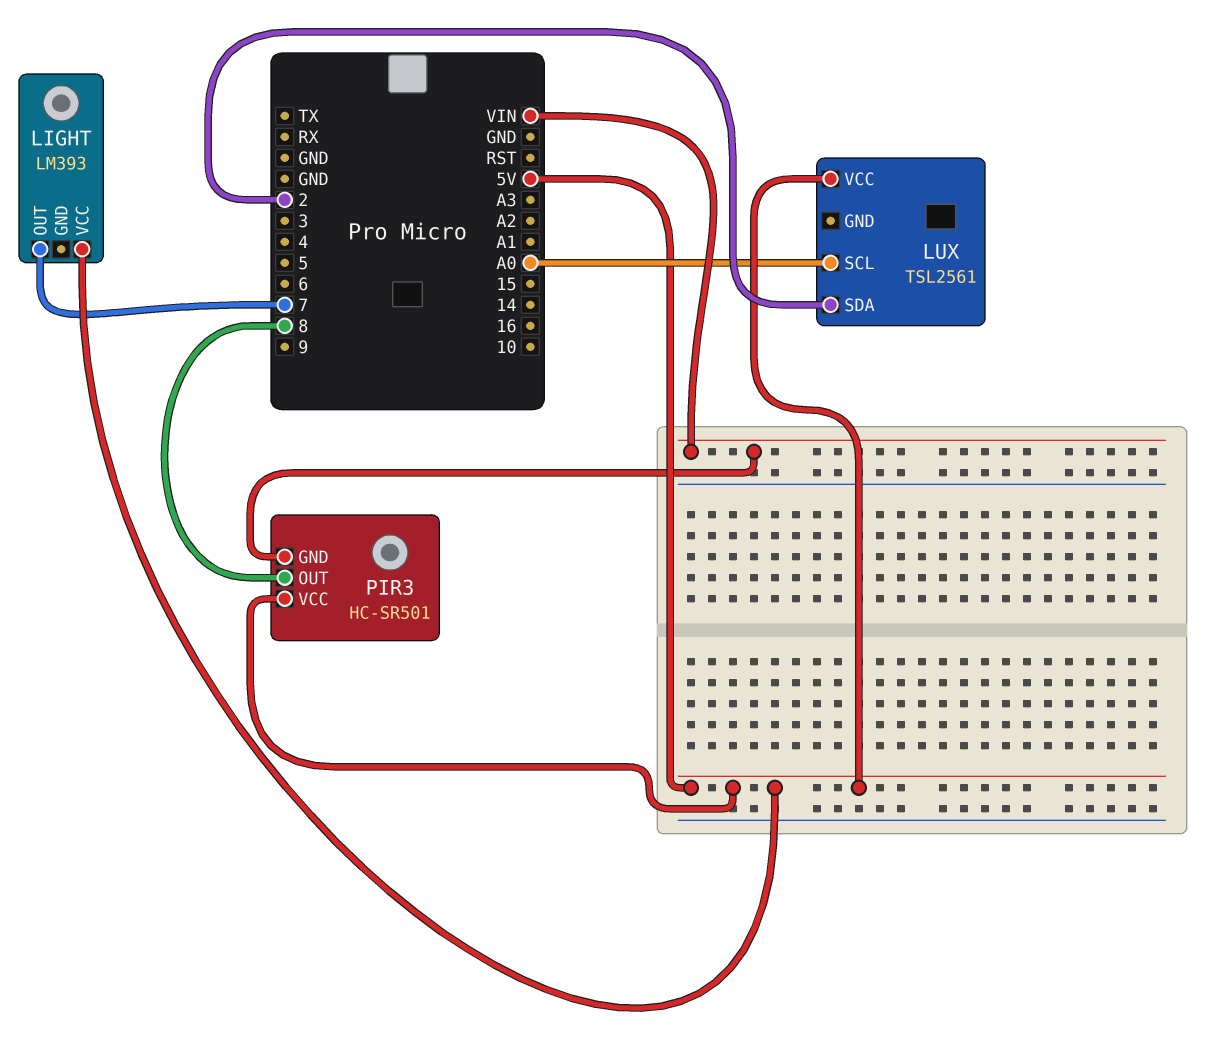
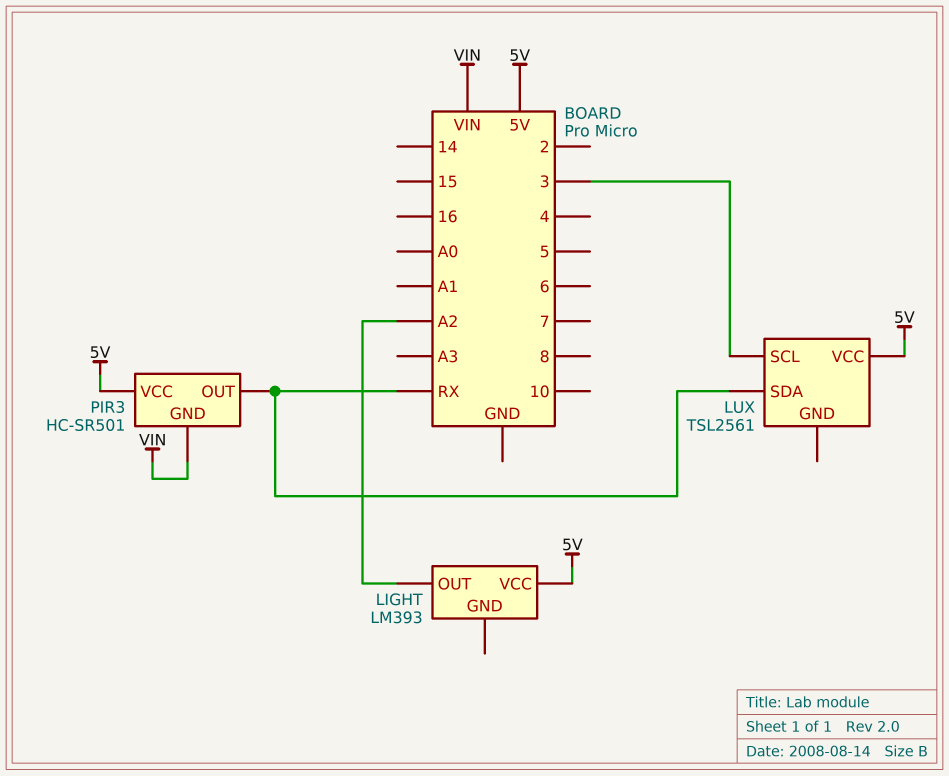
LIGHT pin OUT: 7 -> A2
LUX pin SCL: A0 -> 3
LUX pin SDA: 2 -> RX
PIR3 pin OUT: 8 -> RX

